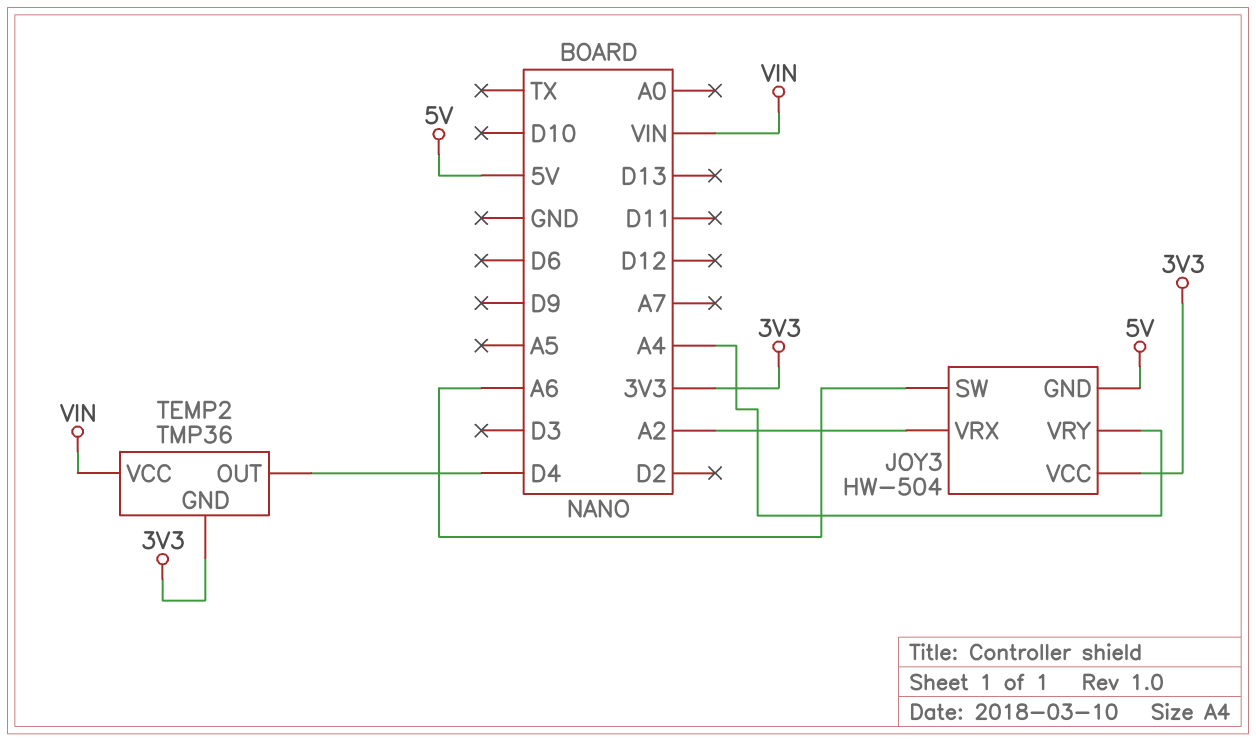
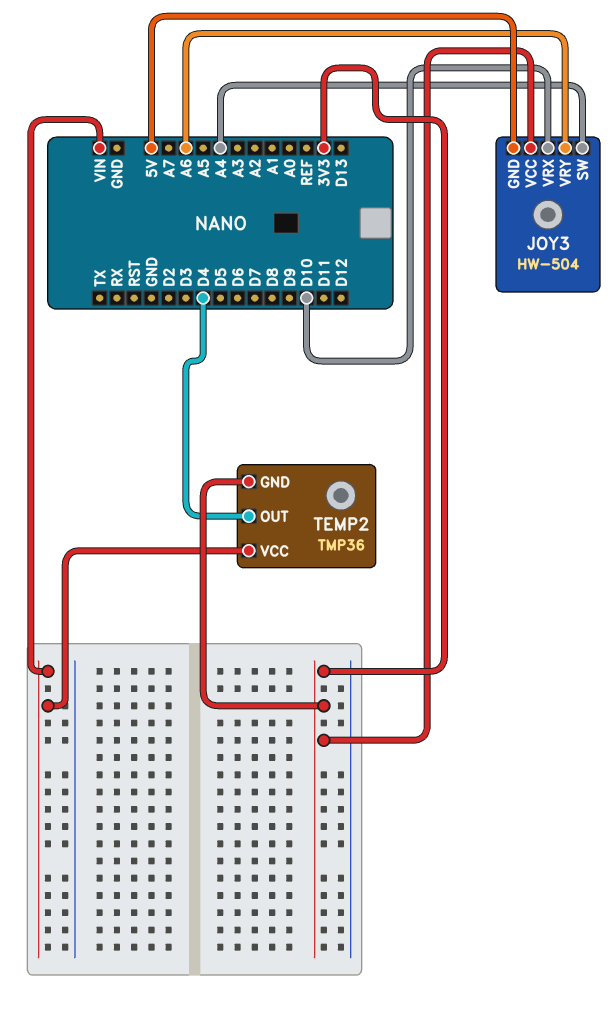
JOY3 pin SW: A6 -> A4
JOY3 pin VRX: A2 -> D10
JOY3 pin VRY: A4 -> A6

